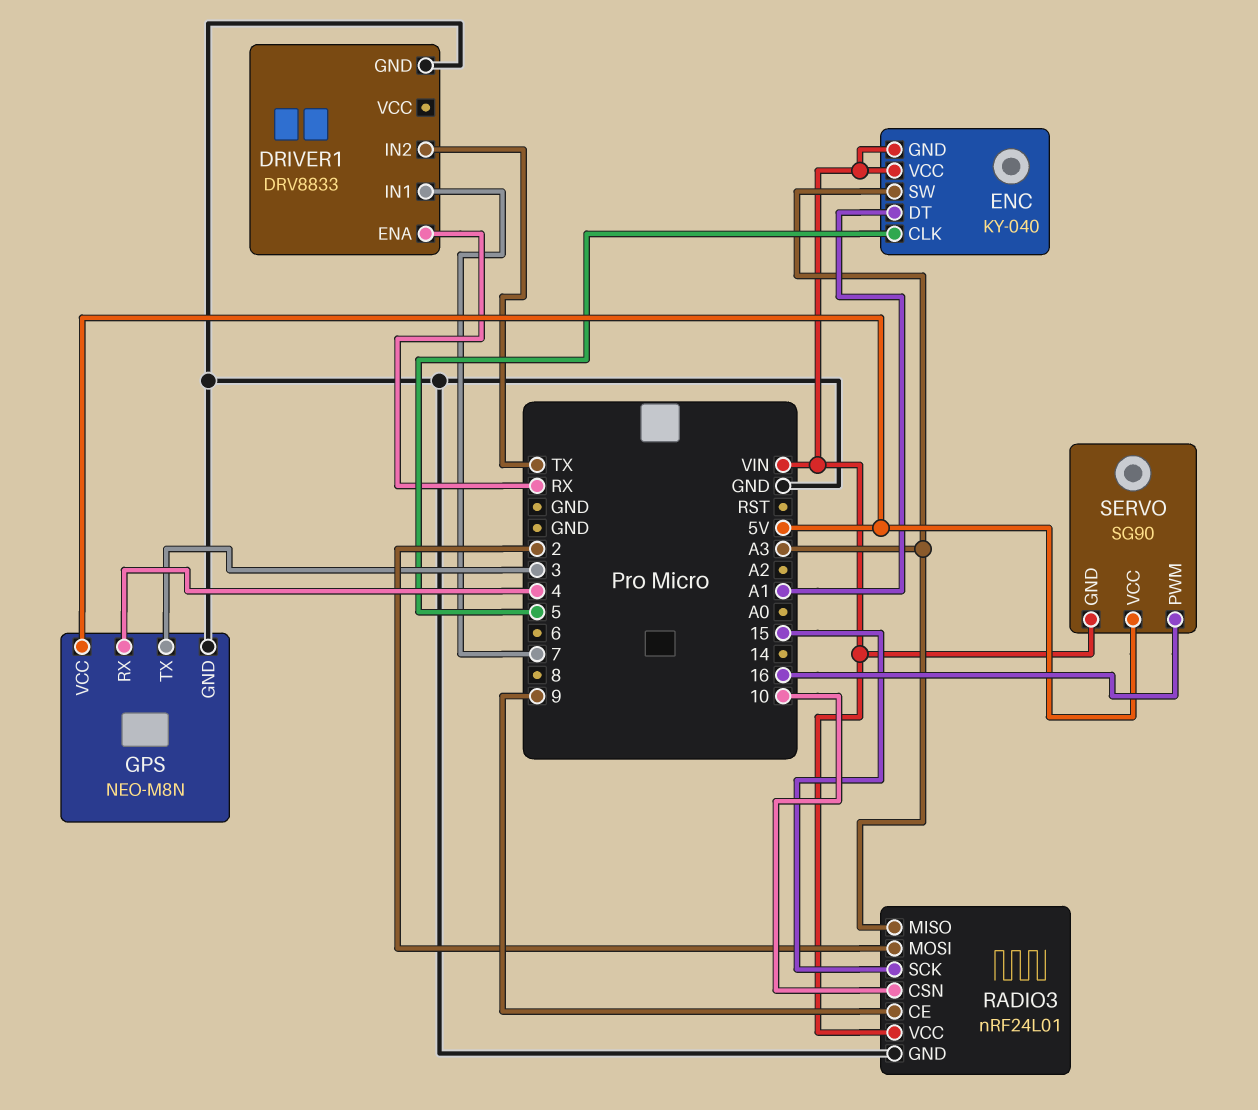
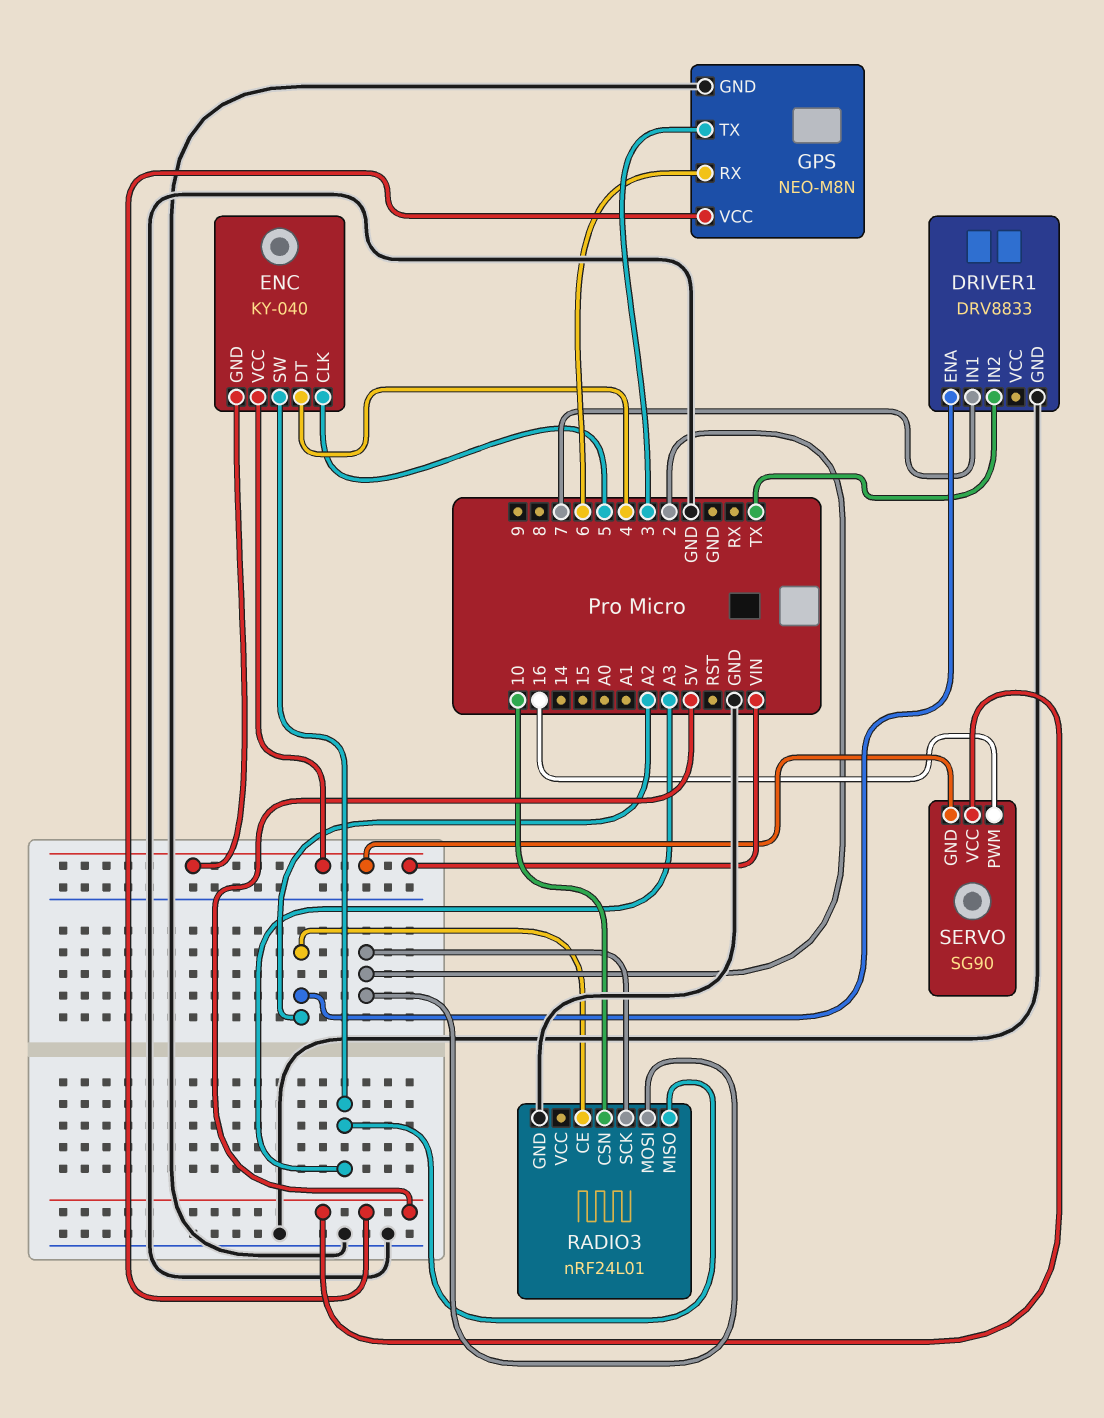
DRIVER1 pin ENA: RX -> A2
ENC pin DT: A1 -> 4
GPS pin RX: 4 -> 6
RADIO3 pin CE: 9 -> A2
RADIO3 pin SCK: 15 -> 2
RADIO3 pin VCC: VIN -> none

